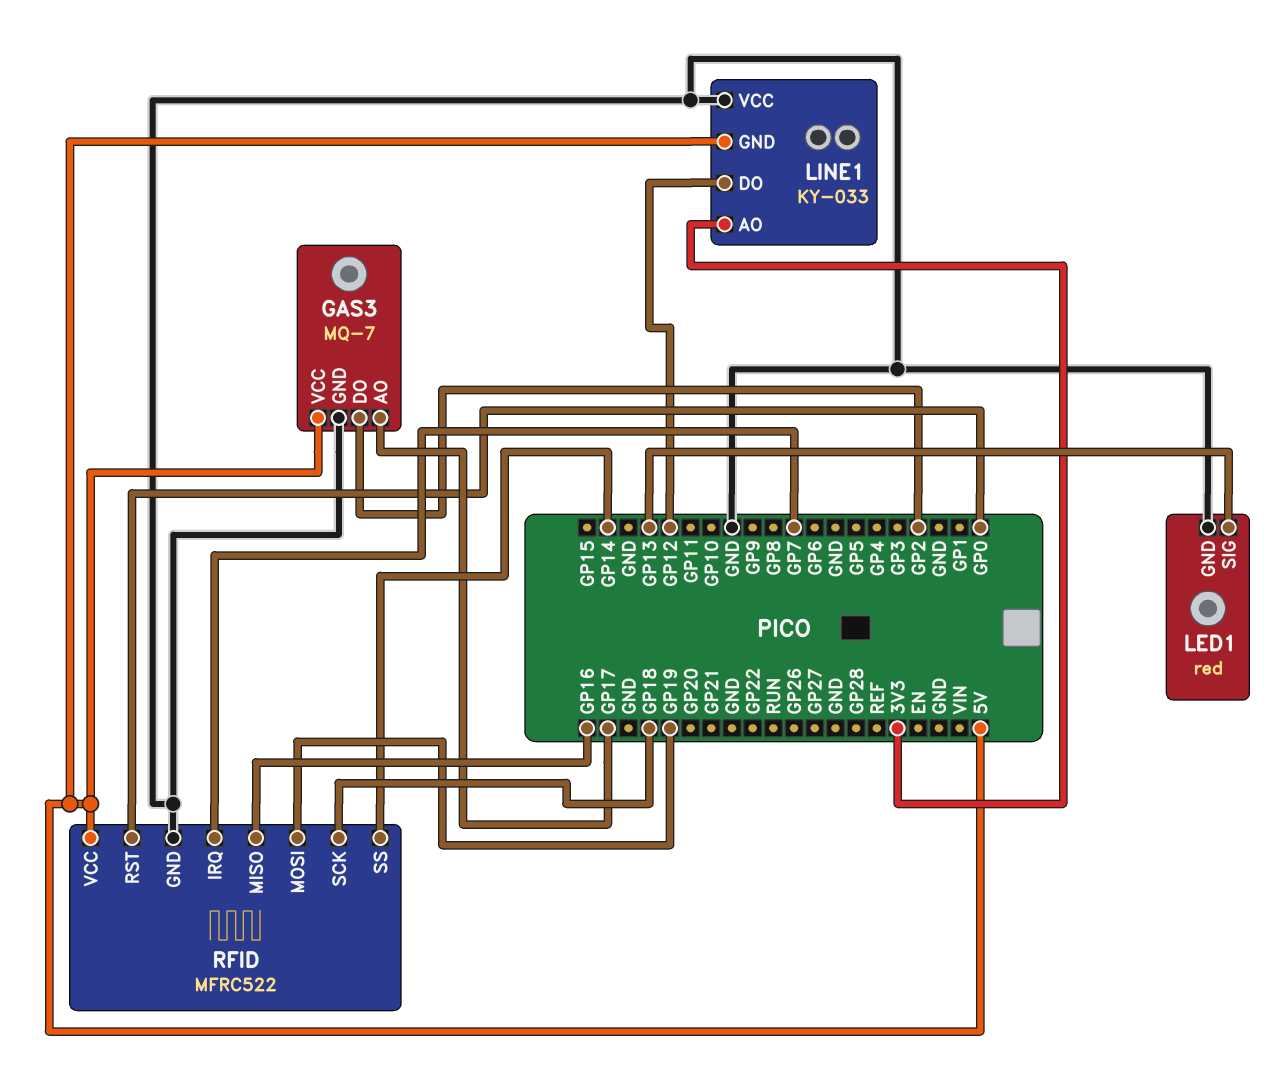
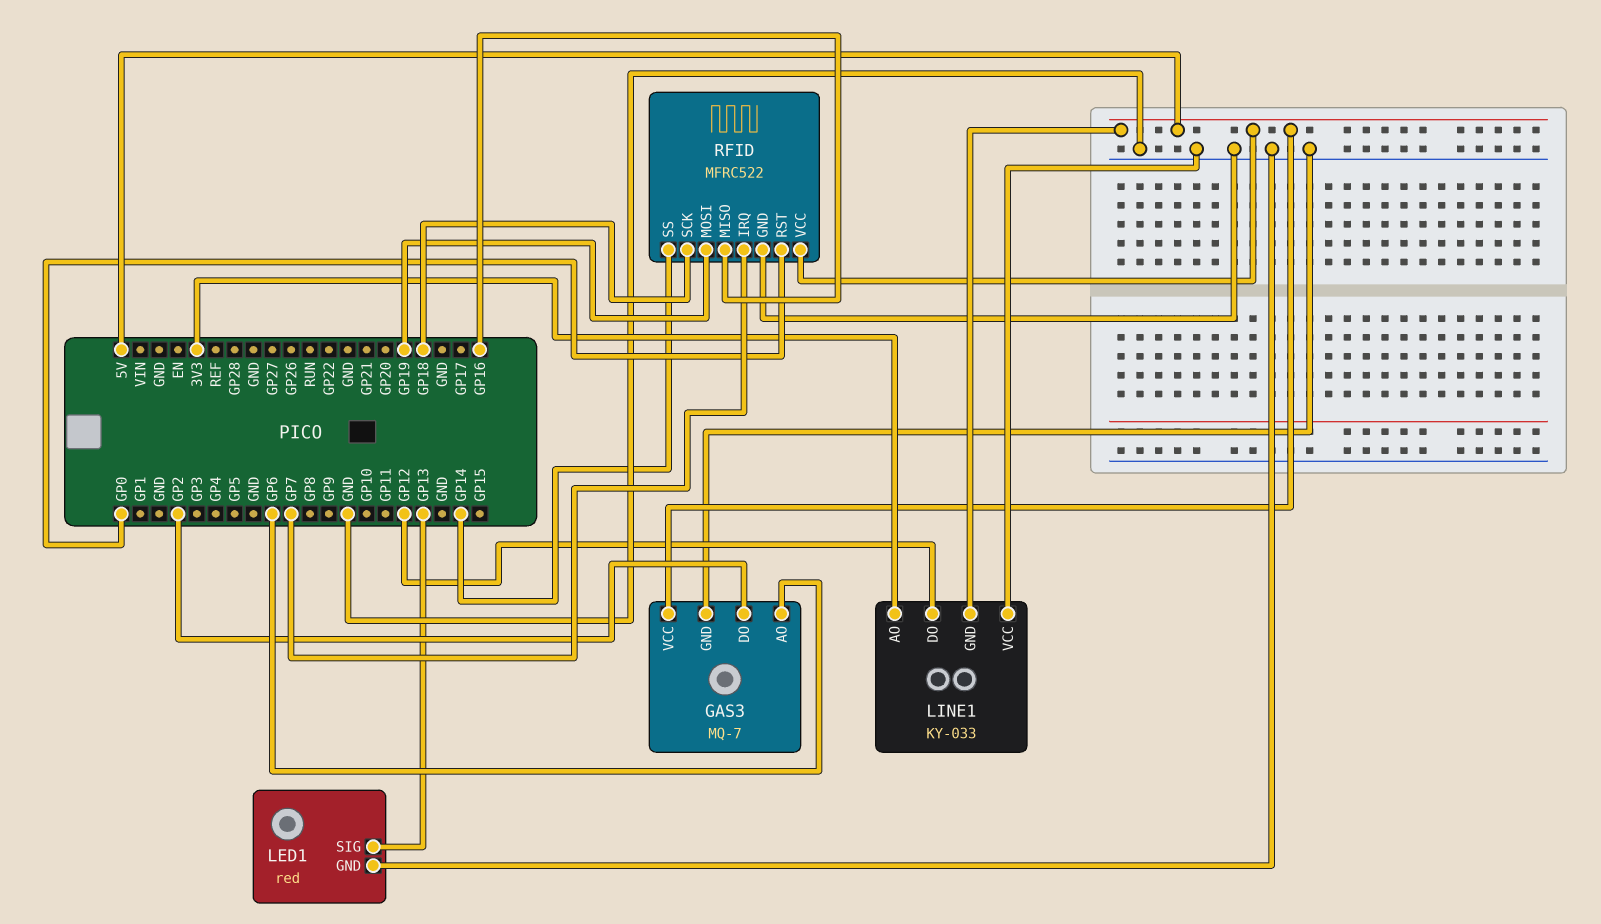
GAS3 pin AO: GP17 -> GP6

